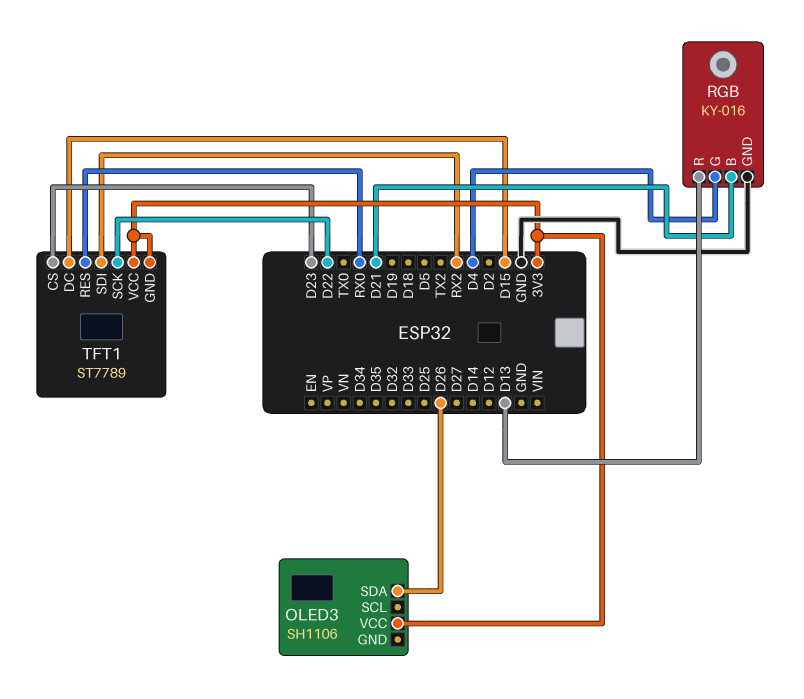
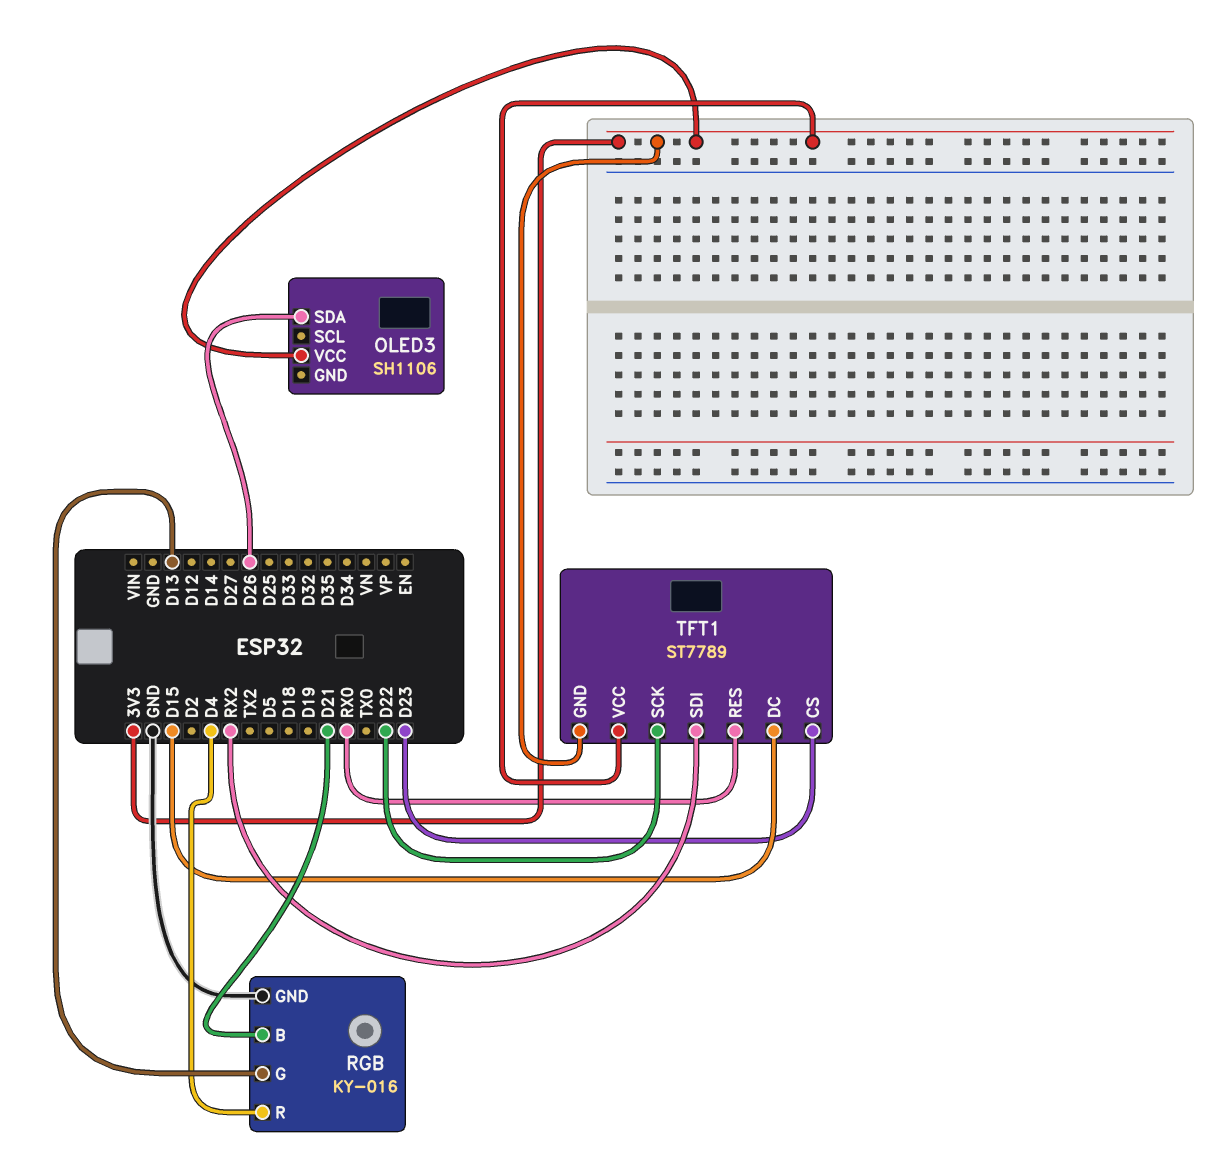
RGB pin G: D4 -> D13
RGB pin R: D13 -> D4

